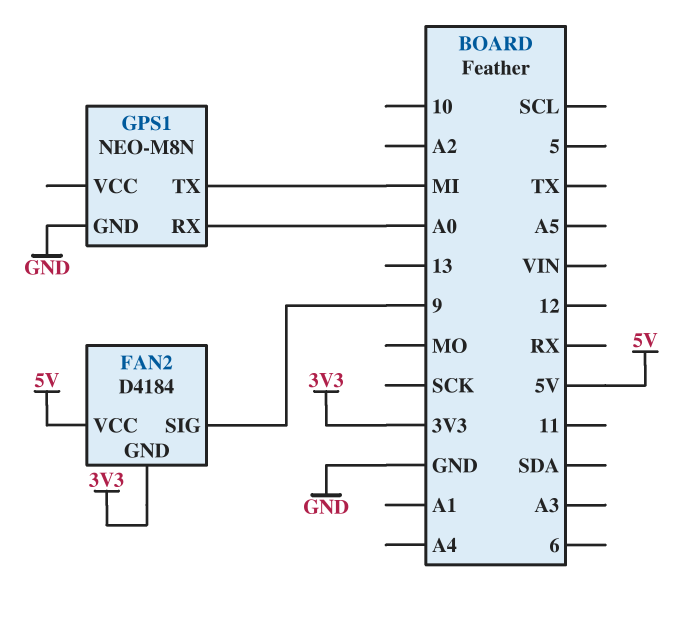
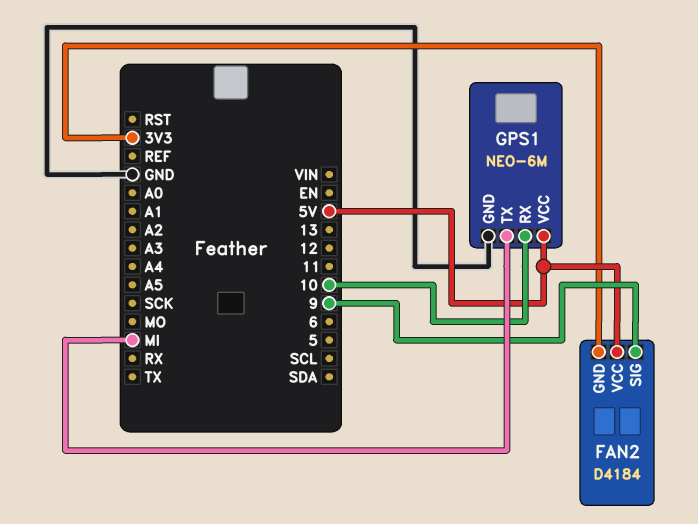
GPS1: NEO-M8N -> NEO-6M
GPS1 pin RX: A0 -> 10
GPS1 pin VCC: none -> 5V

